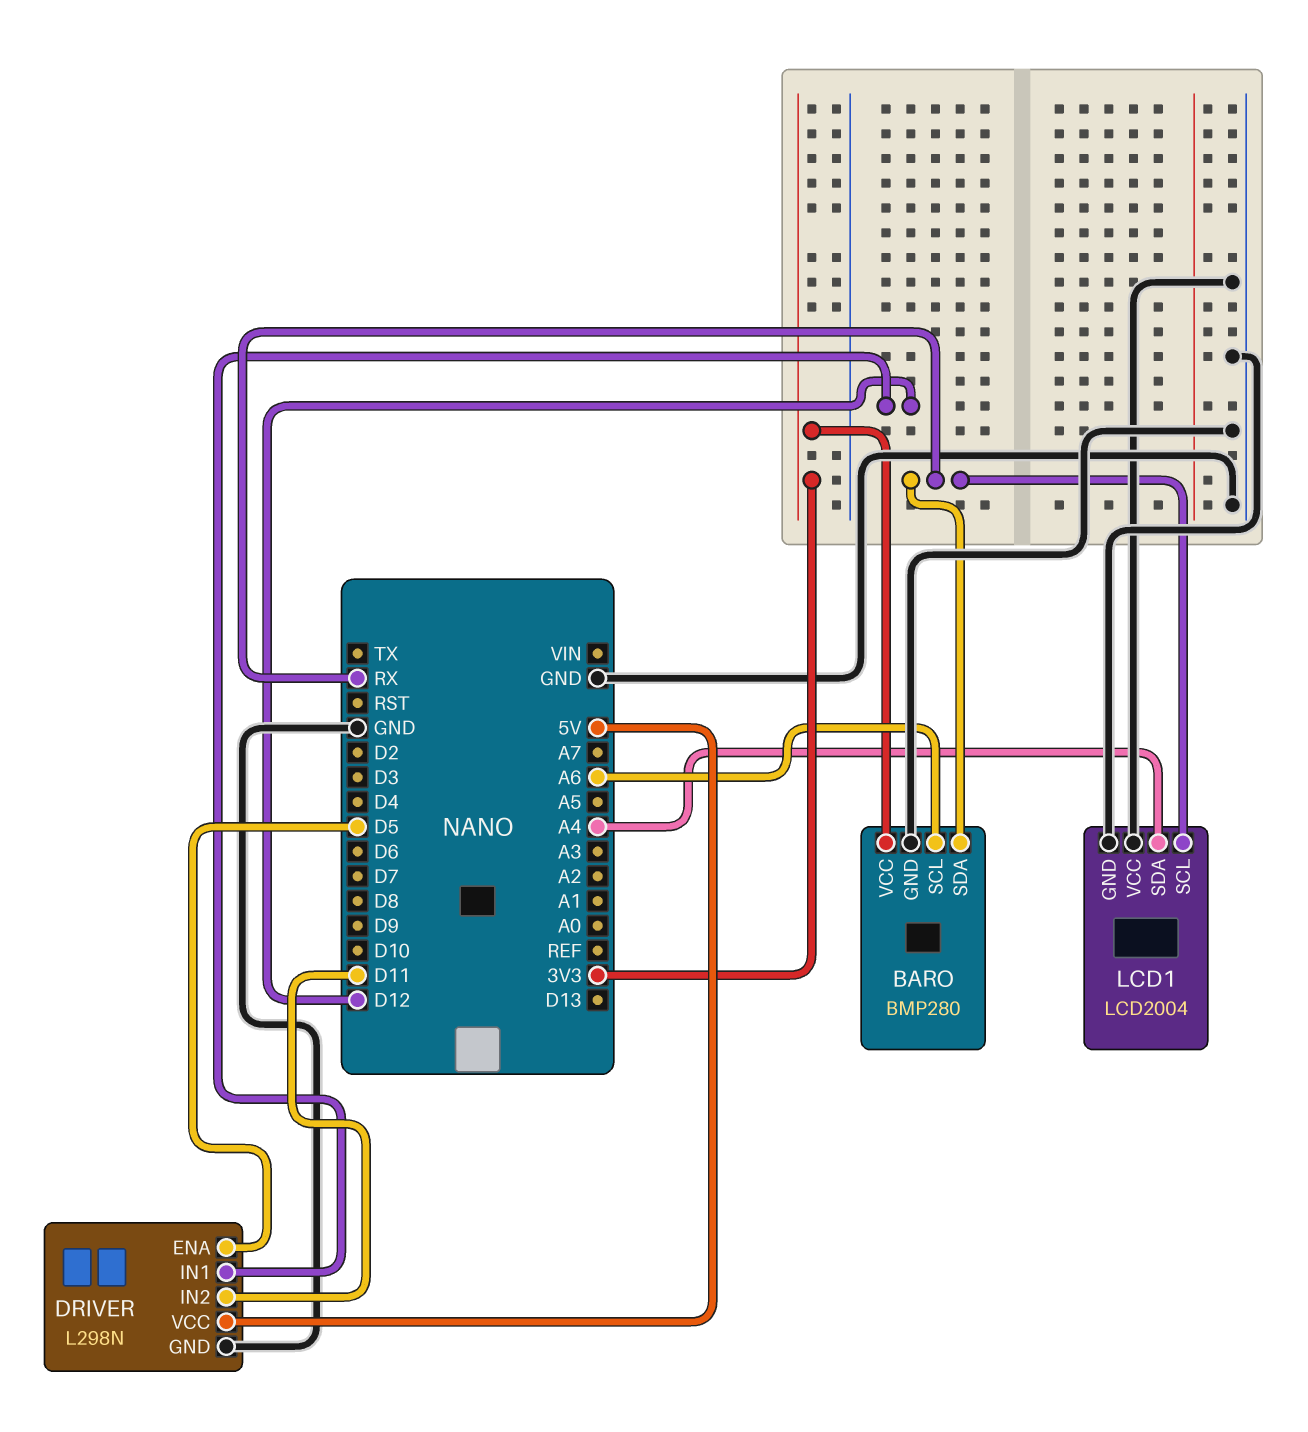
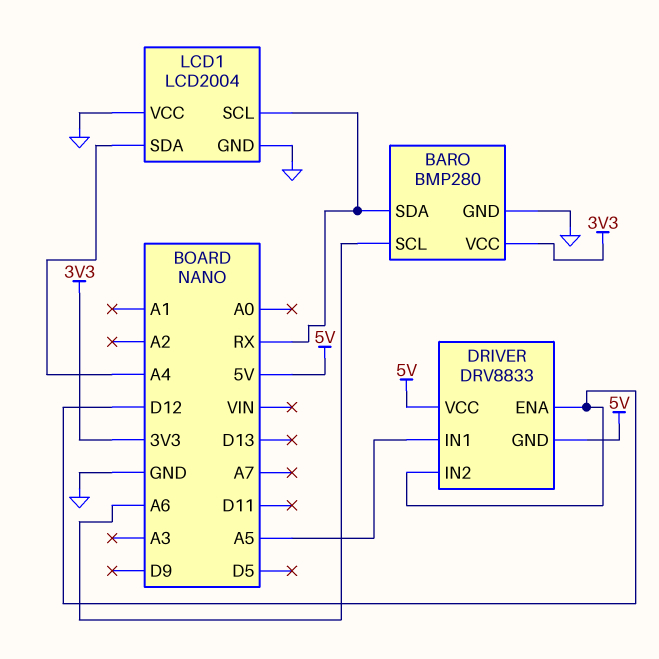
DRIVER: L298N -> DRV8833
DRIVER pin ENA: D5 -> D12
DRIVER pin GND: GND -> 5V
DRIVER pin IN1: D12 -> A5
DRIVER pin IN2: D11 -> D12

